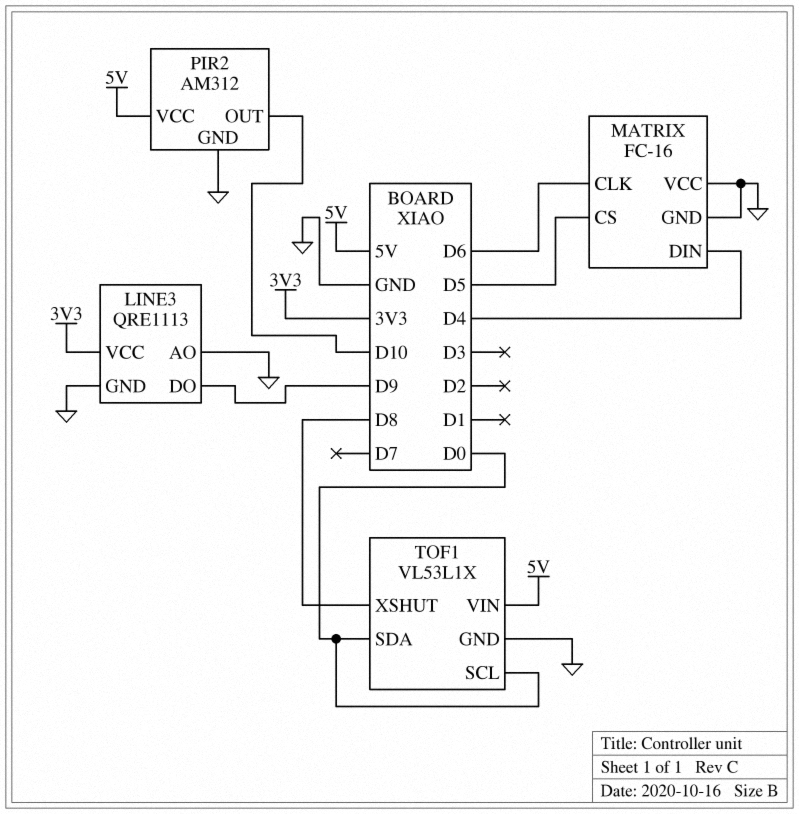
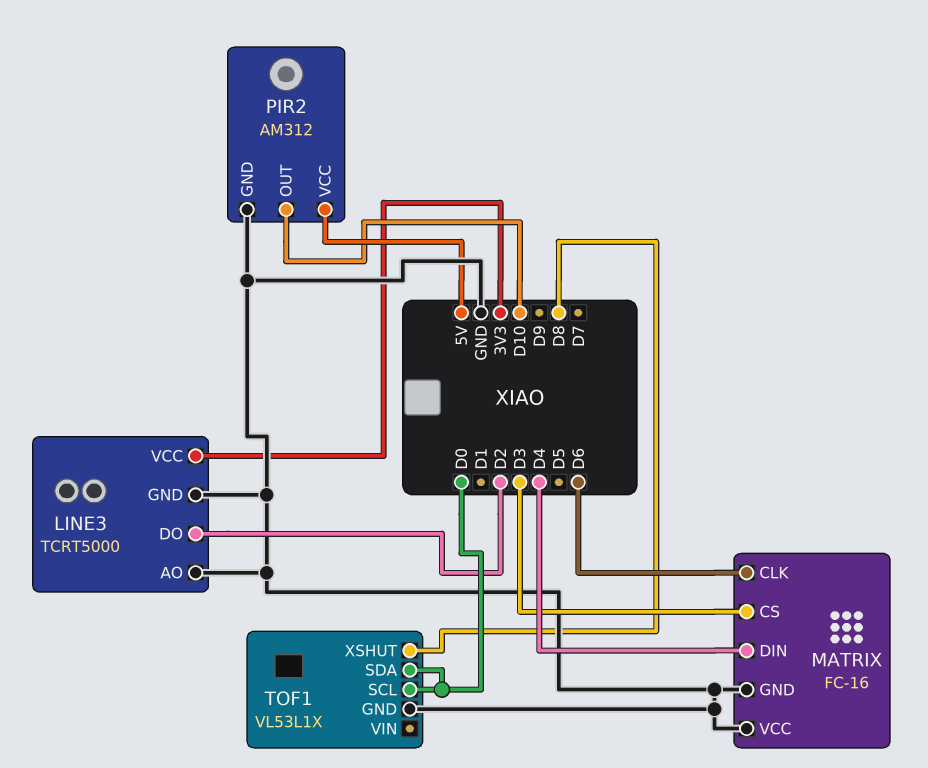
LINE3: QRE1113 -> TCRT5000
LINE3 pin DO: D9 -> D2
MATRIX pin CS: D5 -> D3
TOF1 pin VIN: 5V -> none

